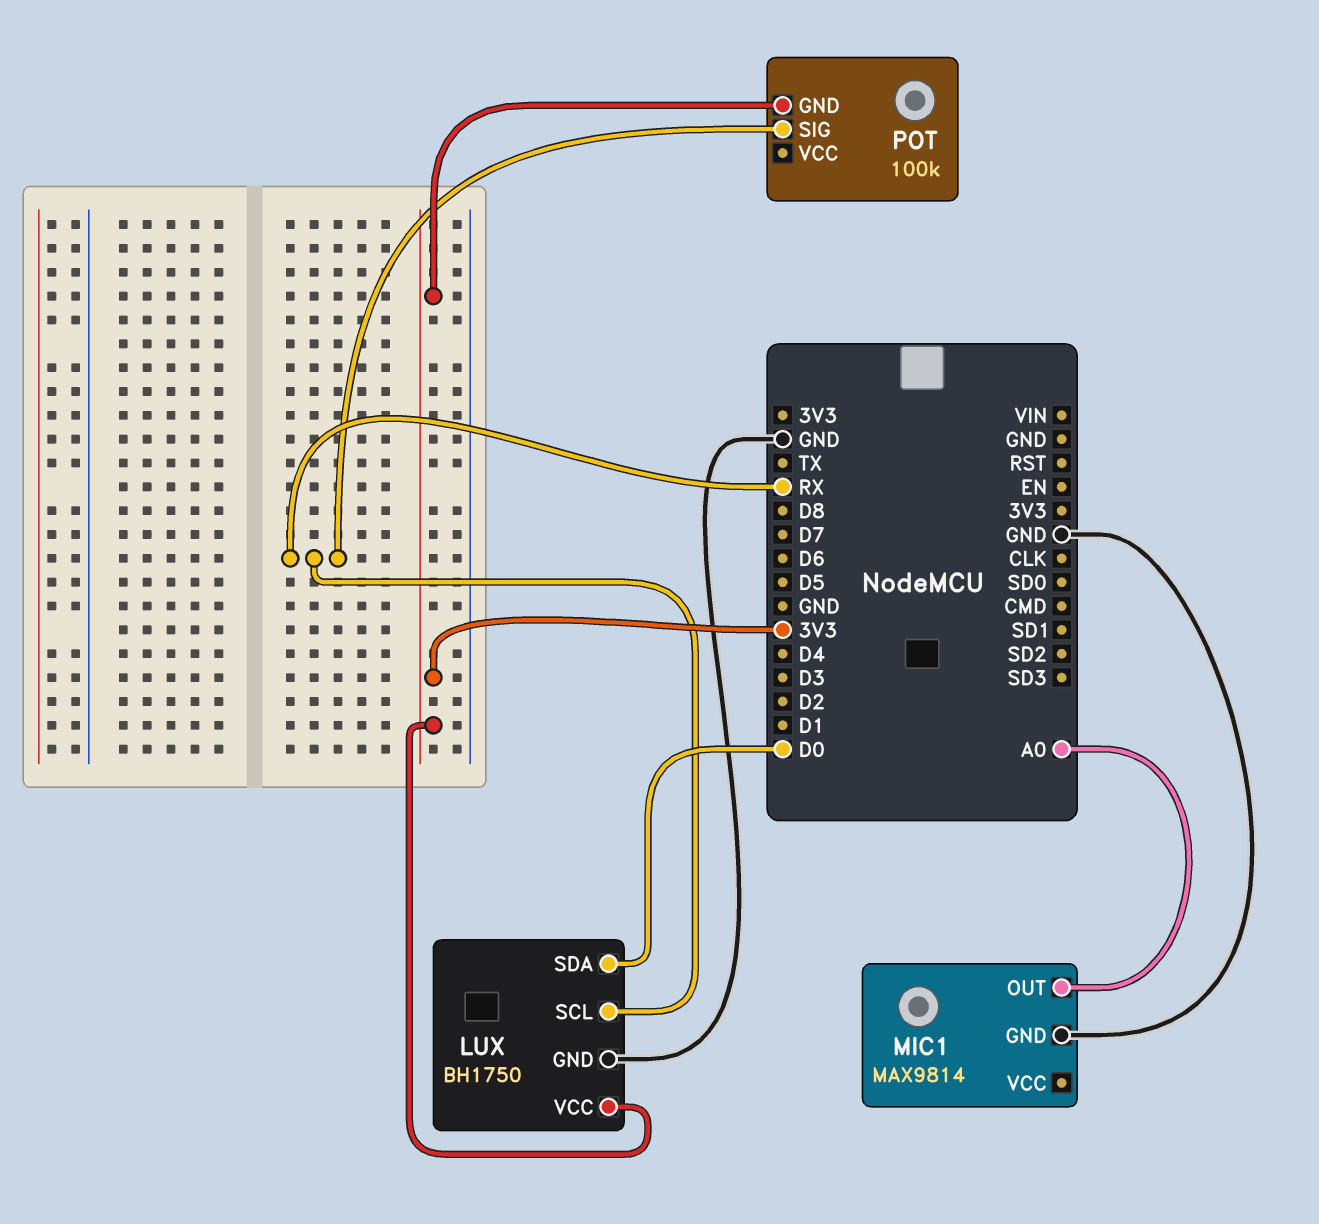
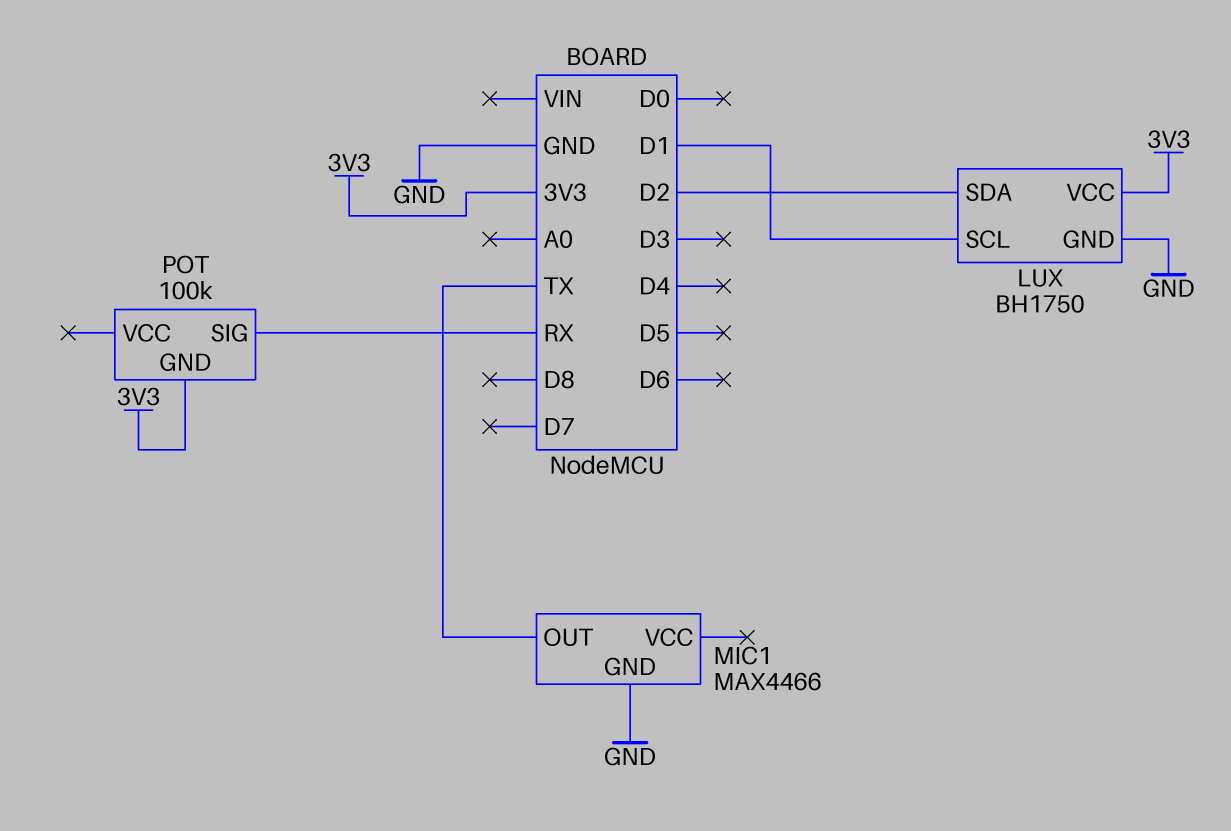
LUX pin SCL: RX -> D1
LUX pin SDA: D0 -> D2
MIC1: MAX9814 -> MAX4466
MIC1 pin OUT: A0 -> TX

